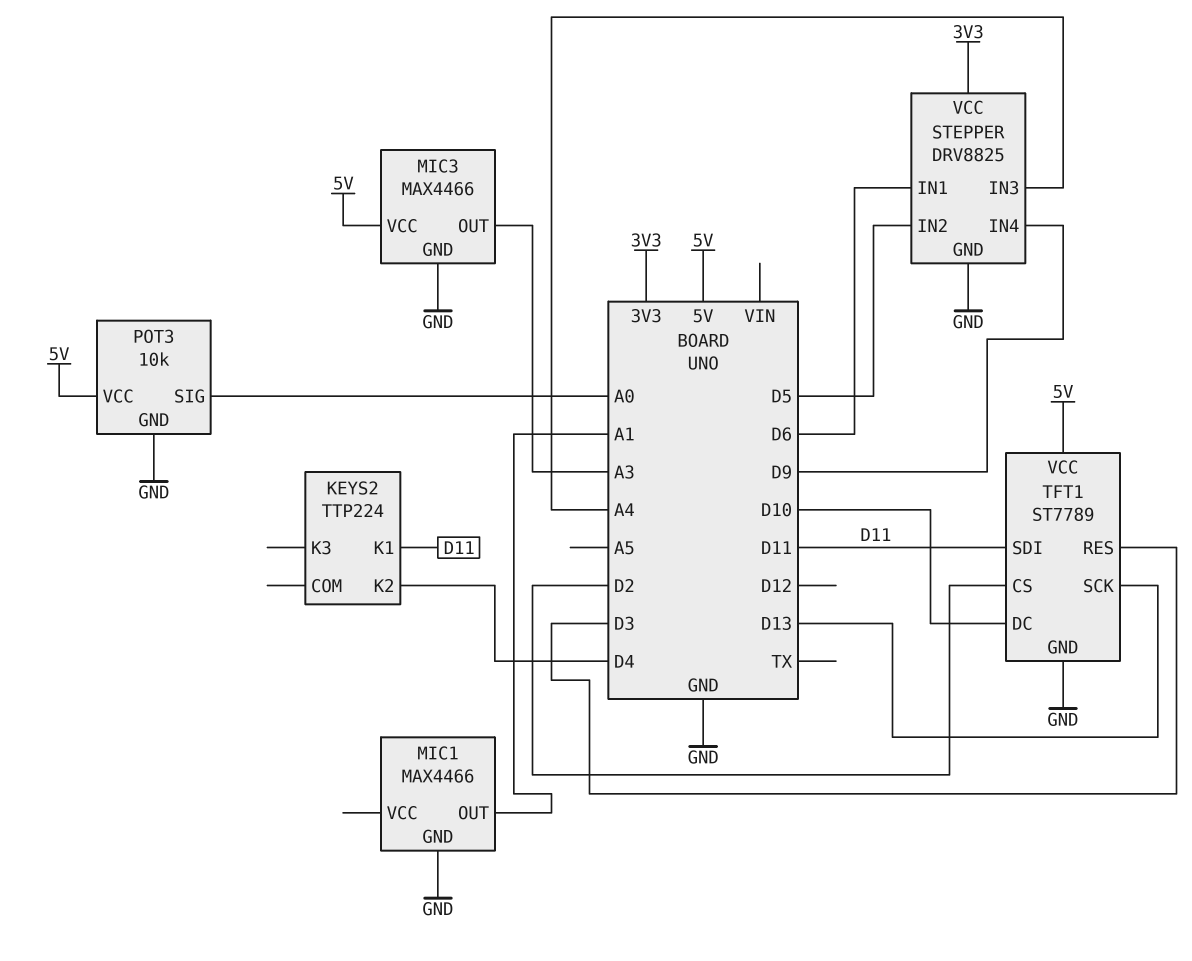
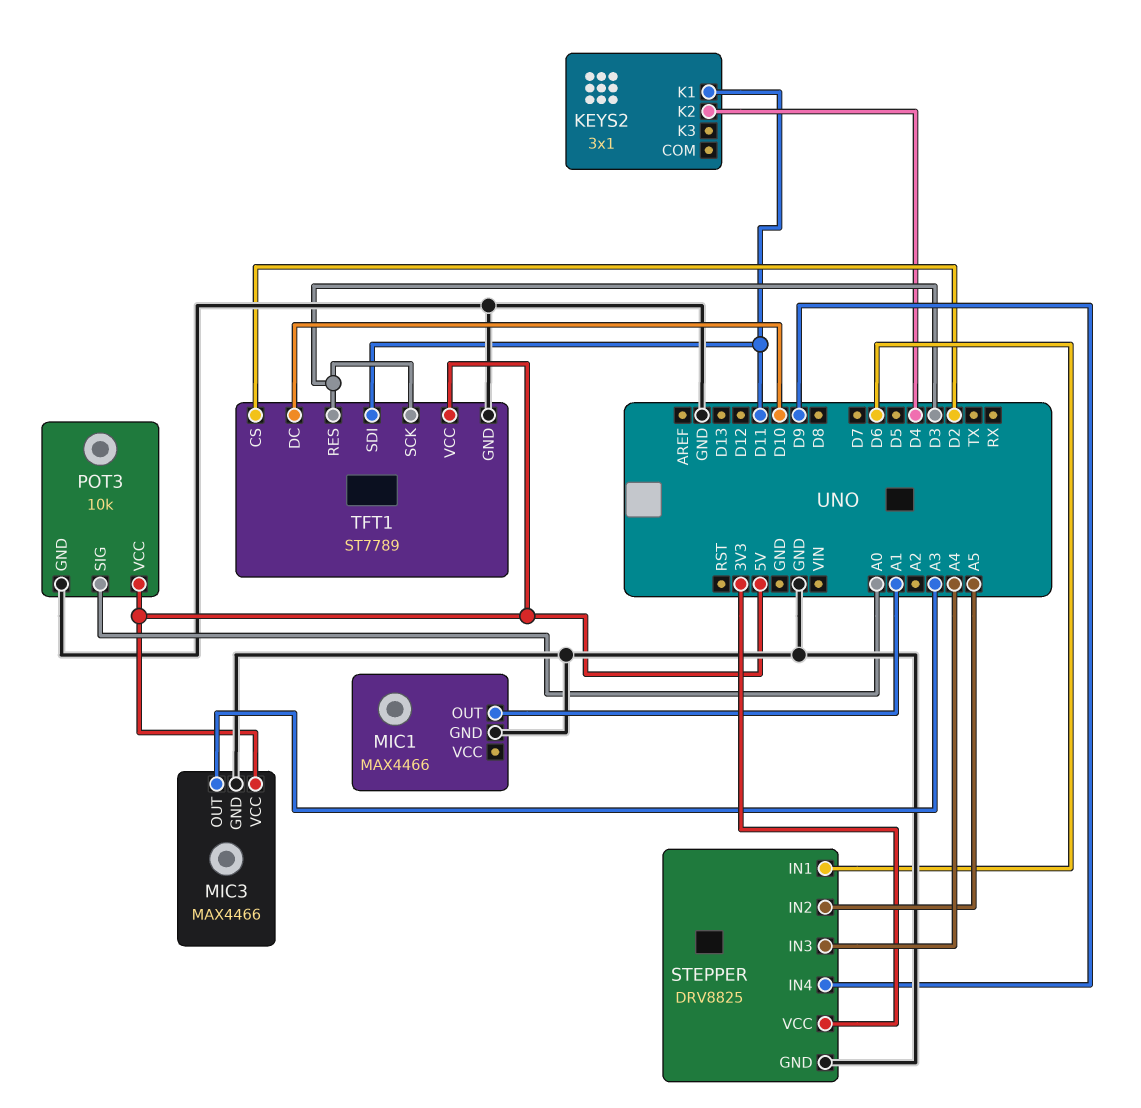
KEYS2: TTP224 -> 3x1
STEPPER pin IN2: D5 -> A5
TFT1 pin SCK: D13 -> D3

